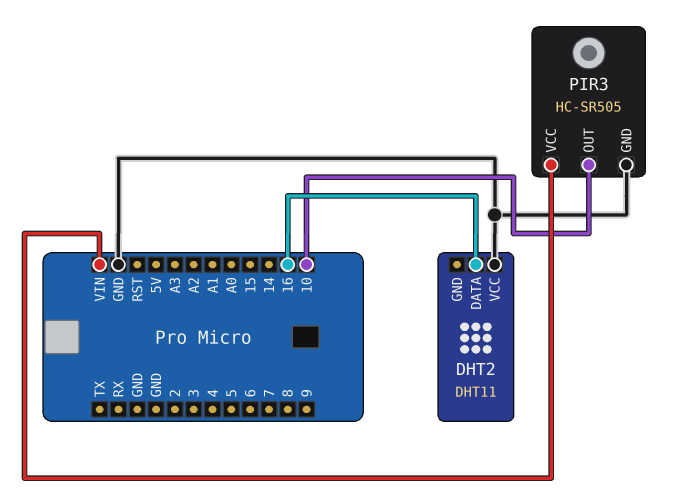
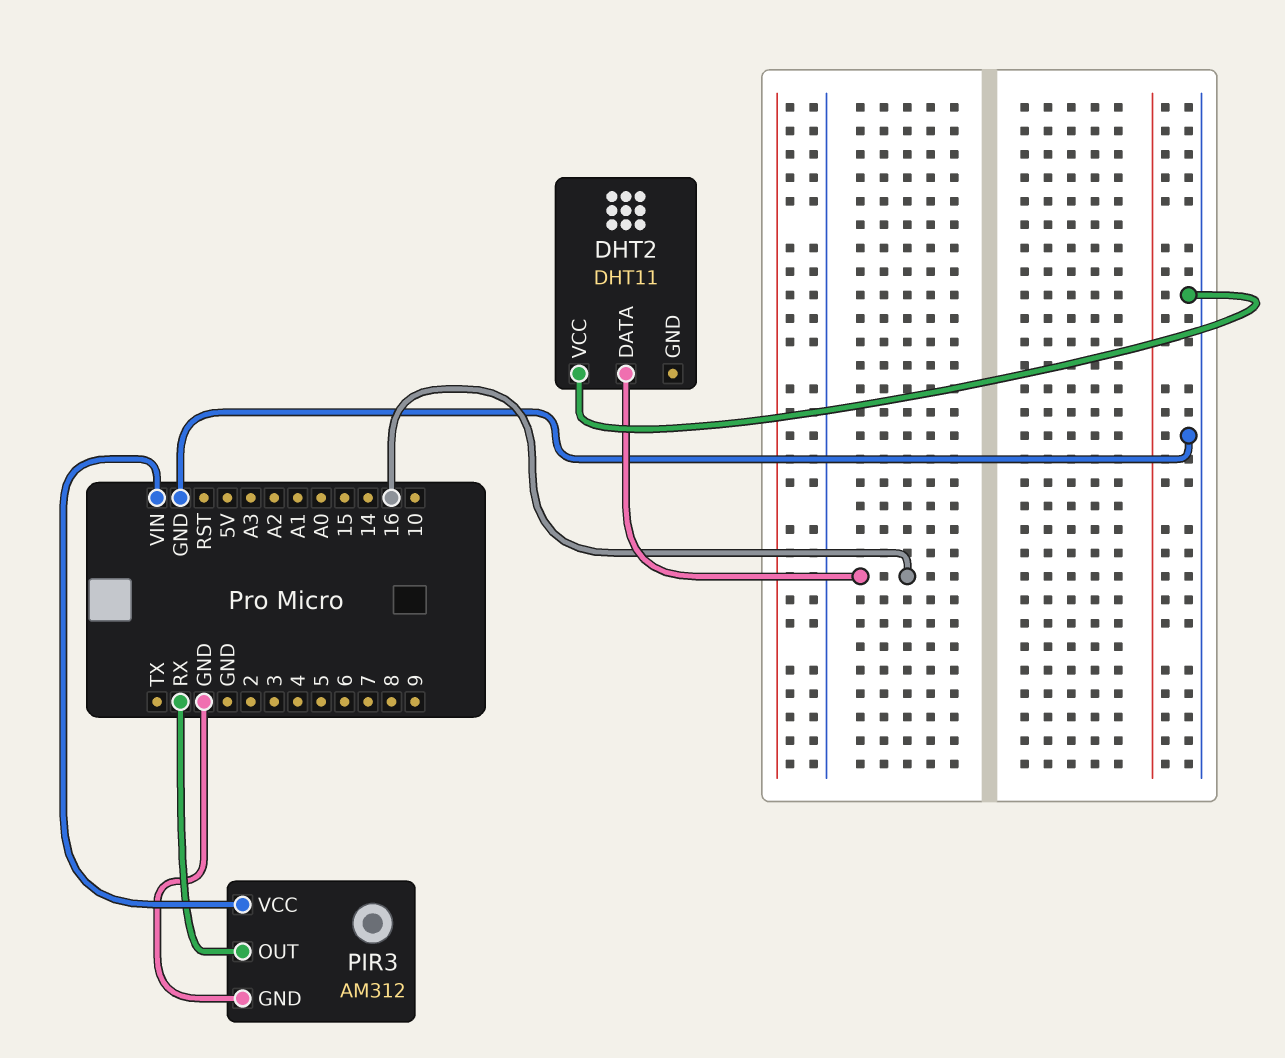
PIR3: HC-SR505 -> AM312
PIR3 pin OUT: 10 -> RX

